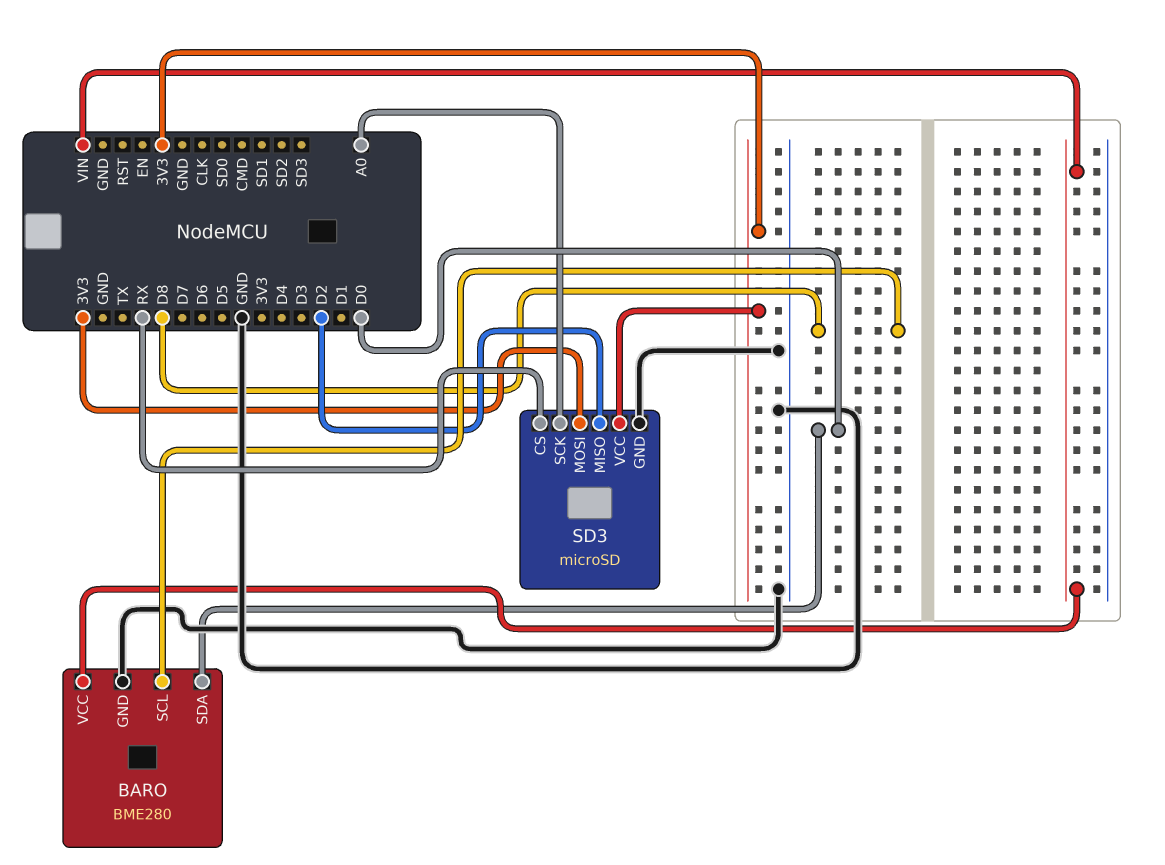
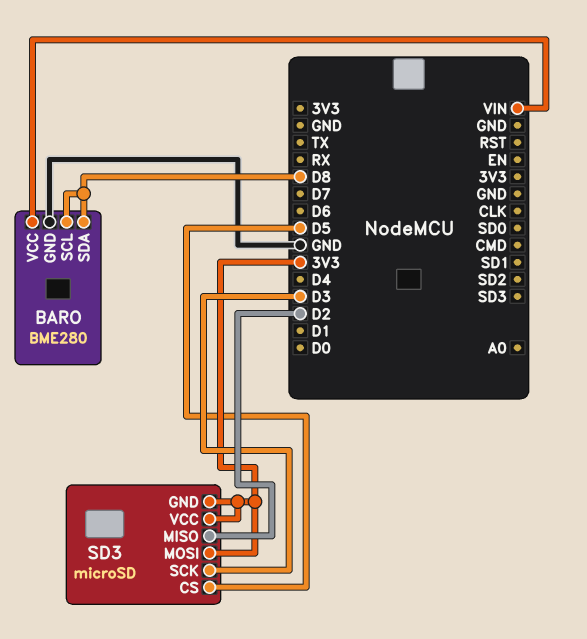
BARO pin SDA: D0 -> D8
SD3 pin CS: RX -> D5
SD3 pin GND: GND -> 3V3
SD3 pin SCK: A0 -> D3

